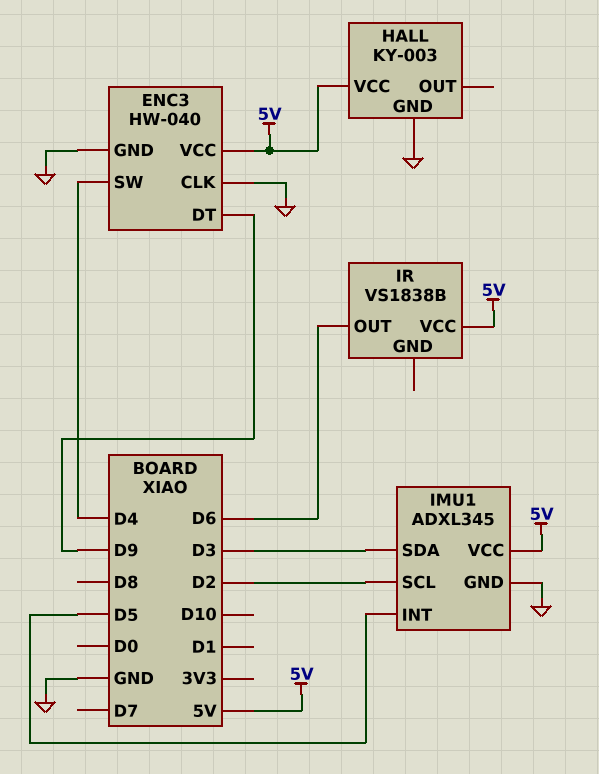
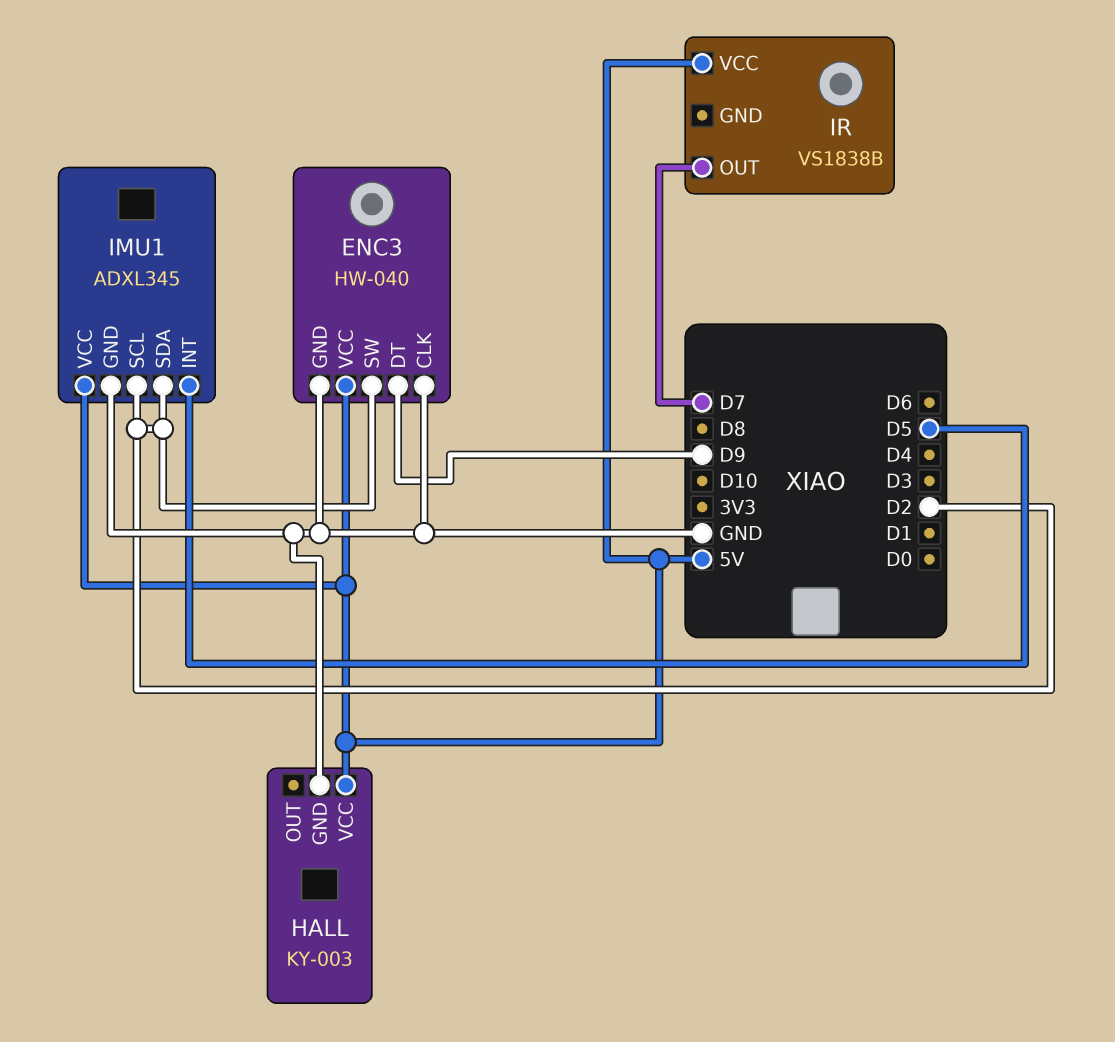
ENC3 pin SW: D4 -> D2
IMU1 pin SDA: D3 -> D2
IR pin OUT: D6 -> D7

